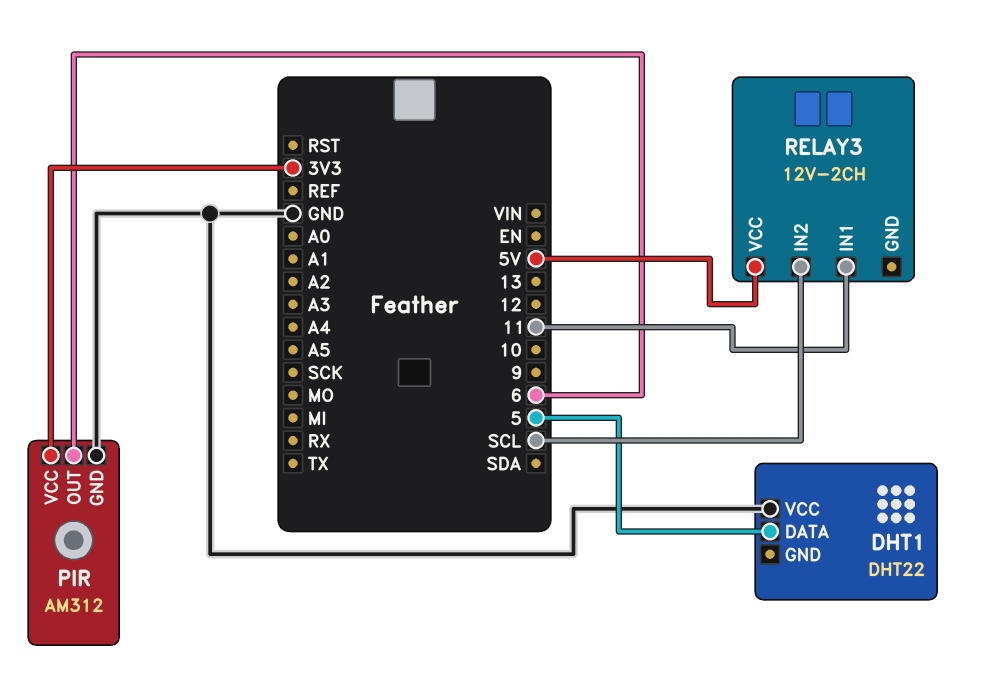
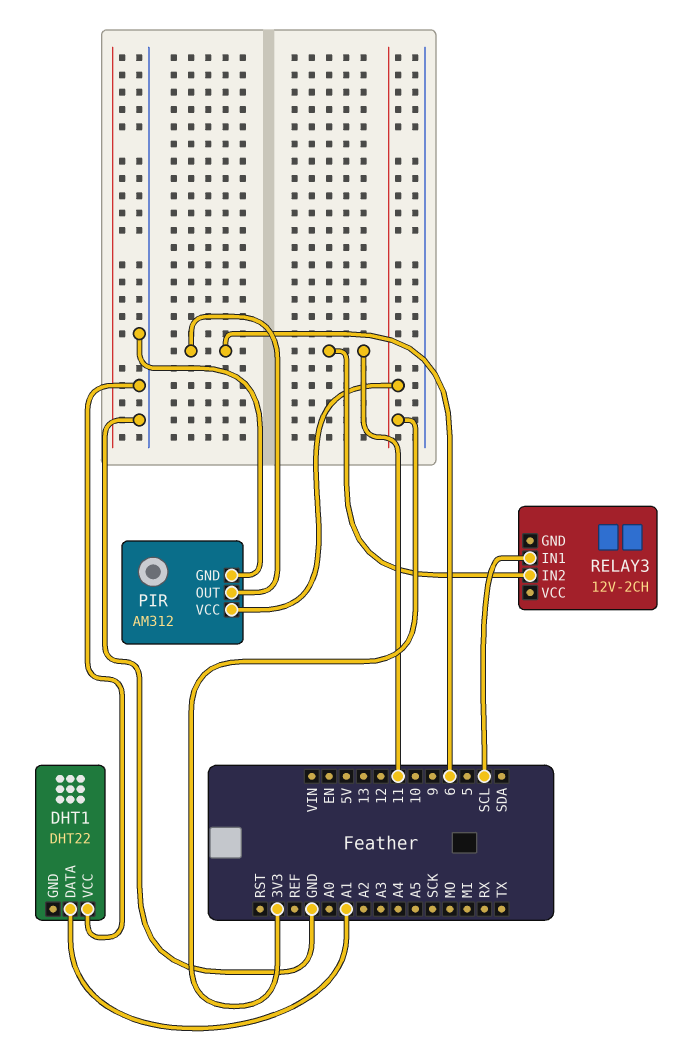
DHT1 pin DATA: 5 -> A1
RELAY3 pin IN1: 11 -> SCL
RELAY3 pin IN2: SCL -> 11
RELAY3 pin VCC: 5V -> none

